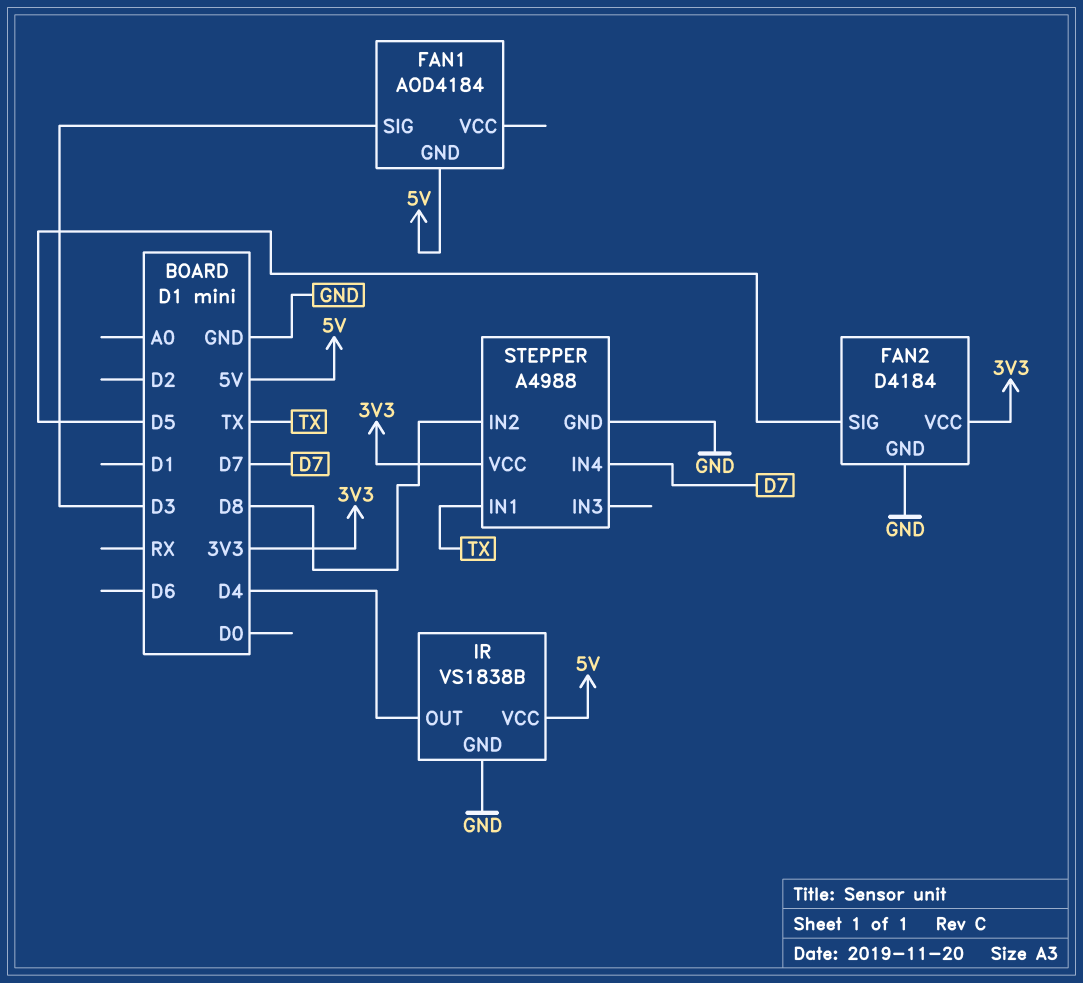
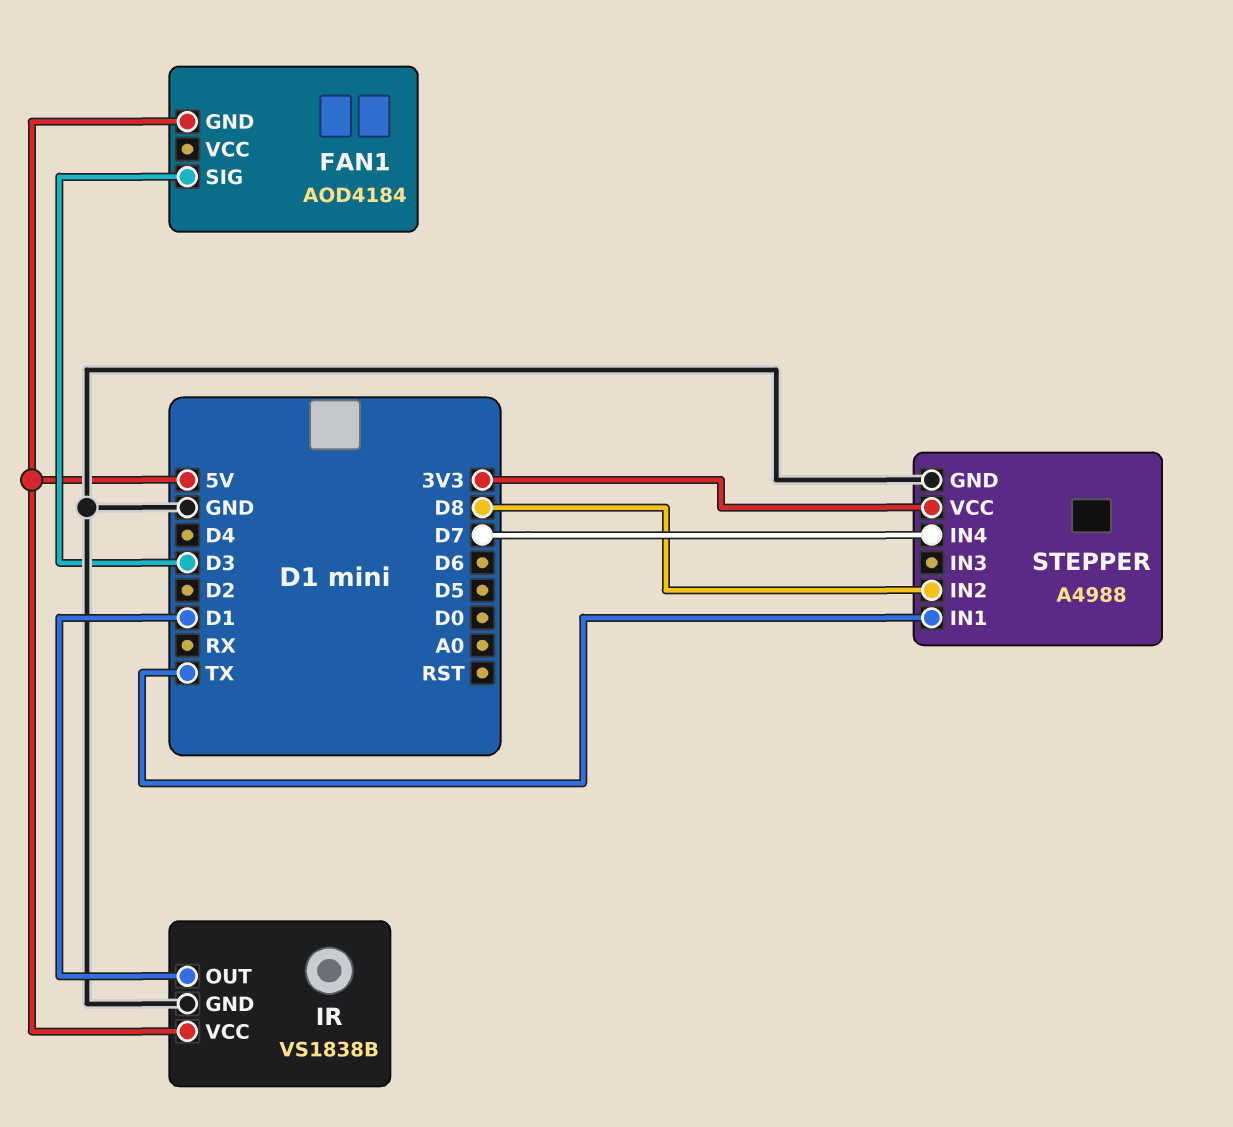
FAN2: D4184 -> none
FAN2 pin GND: GND -> none
FAN2 pin SIG: D5 -> none
FAN2 pin VCC: 3V3 -> none
IR pin OUT: D4 -> D1

